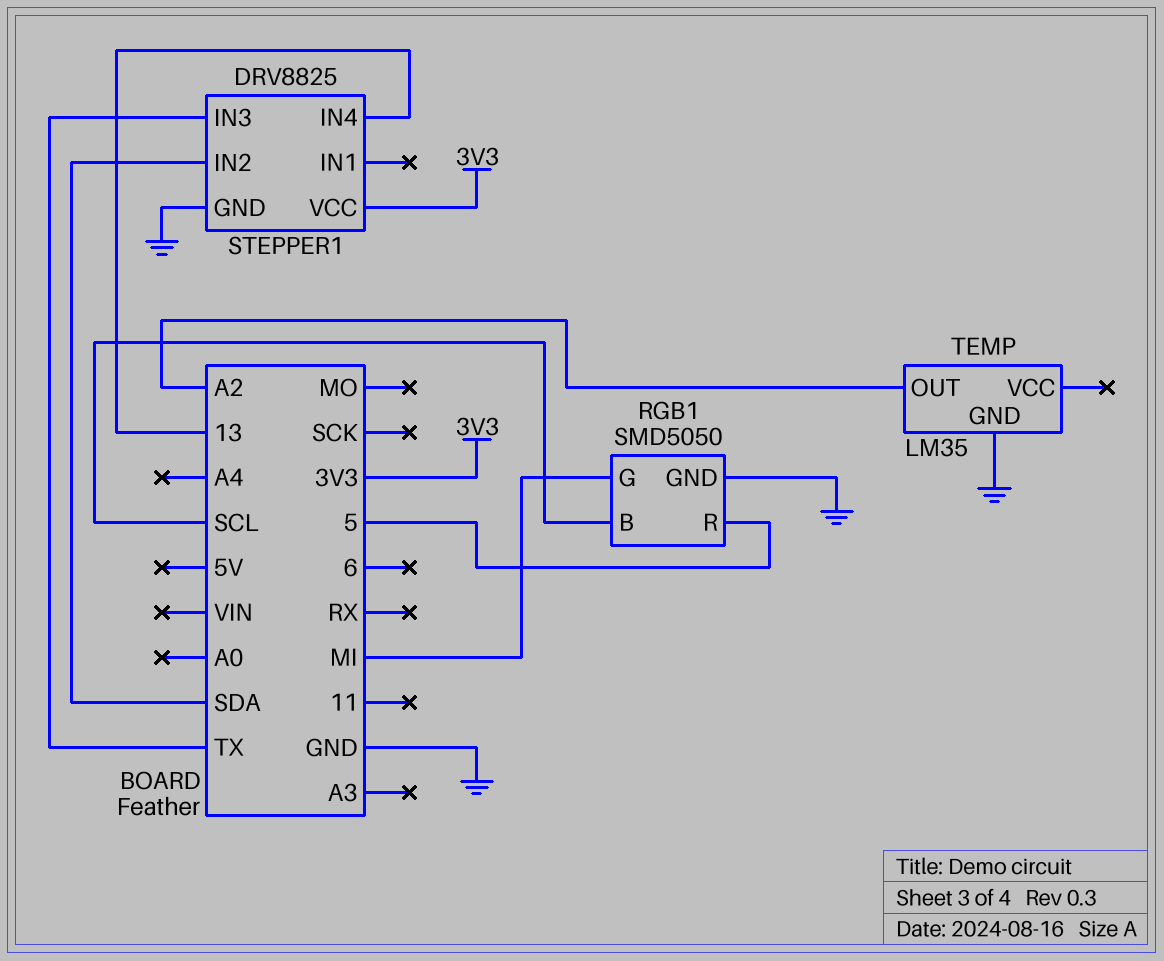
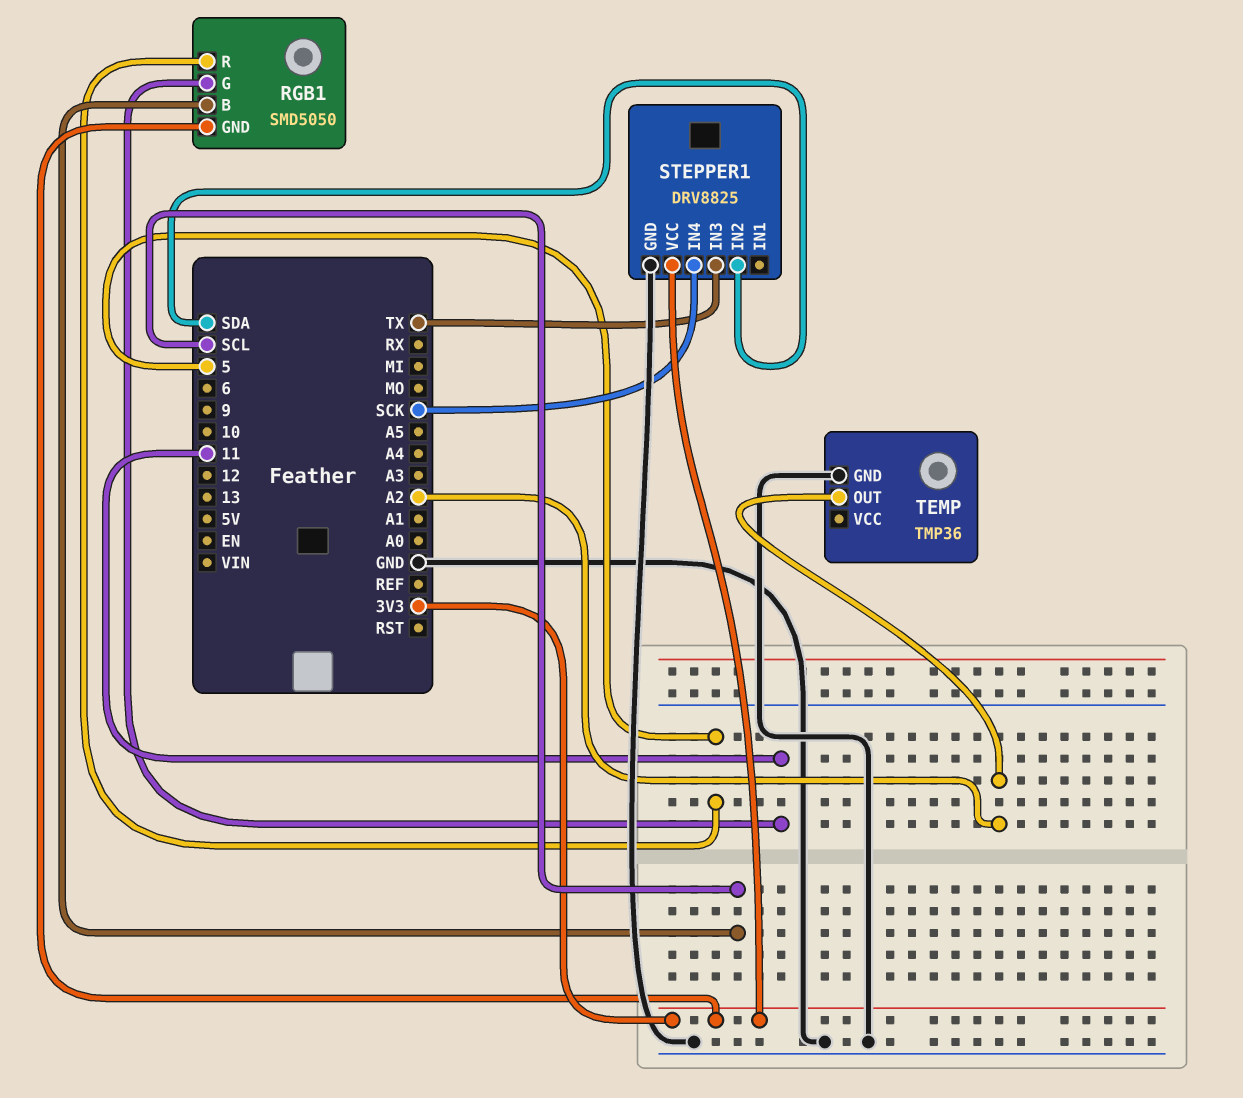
RGB1 pin G: MI -> 11
RGB1 pin GND: GND -> 3V3
STEPPER1 pin IN4: 13 -> SCK
TEMP: LM35 -> TMP36

